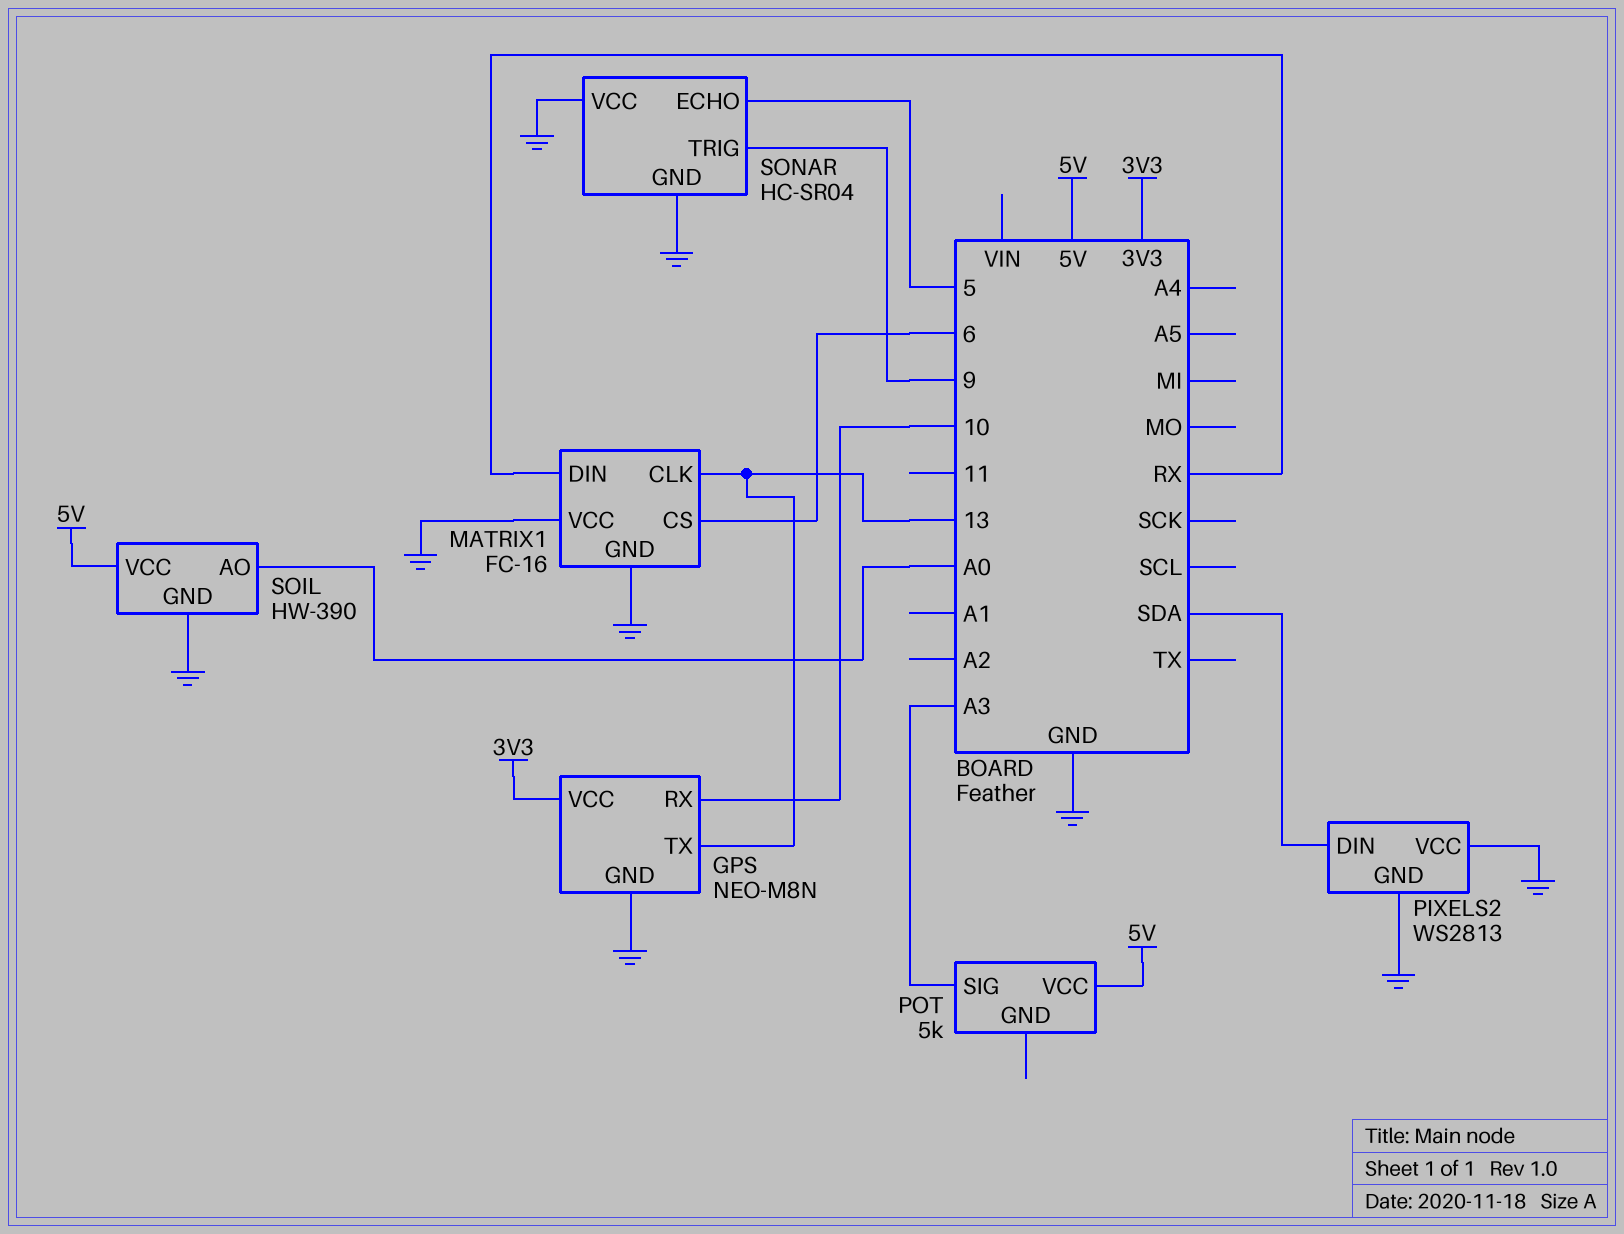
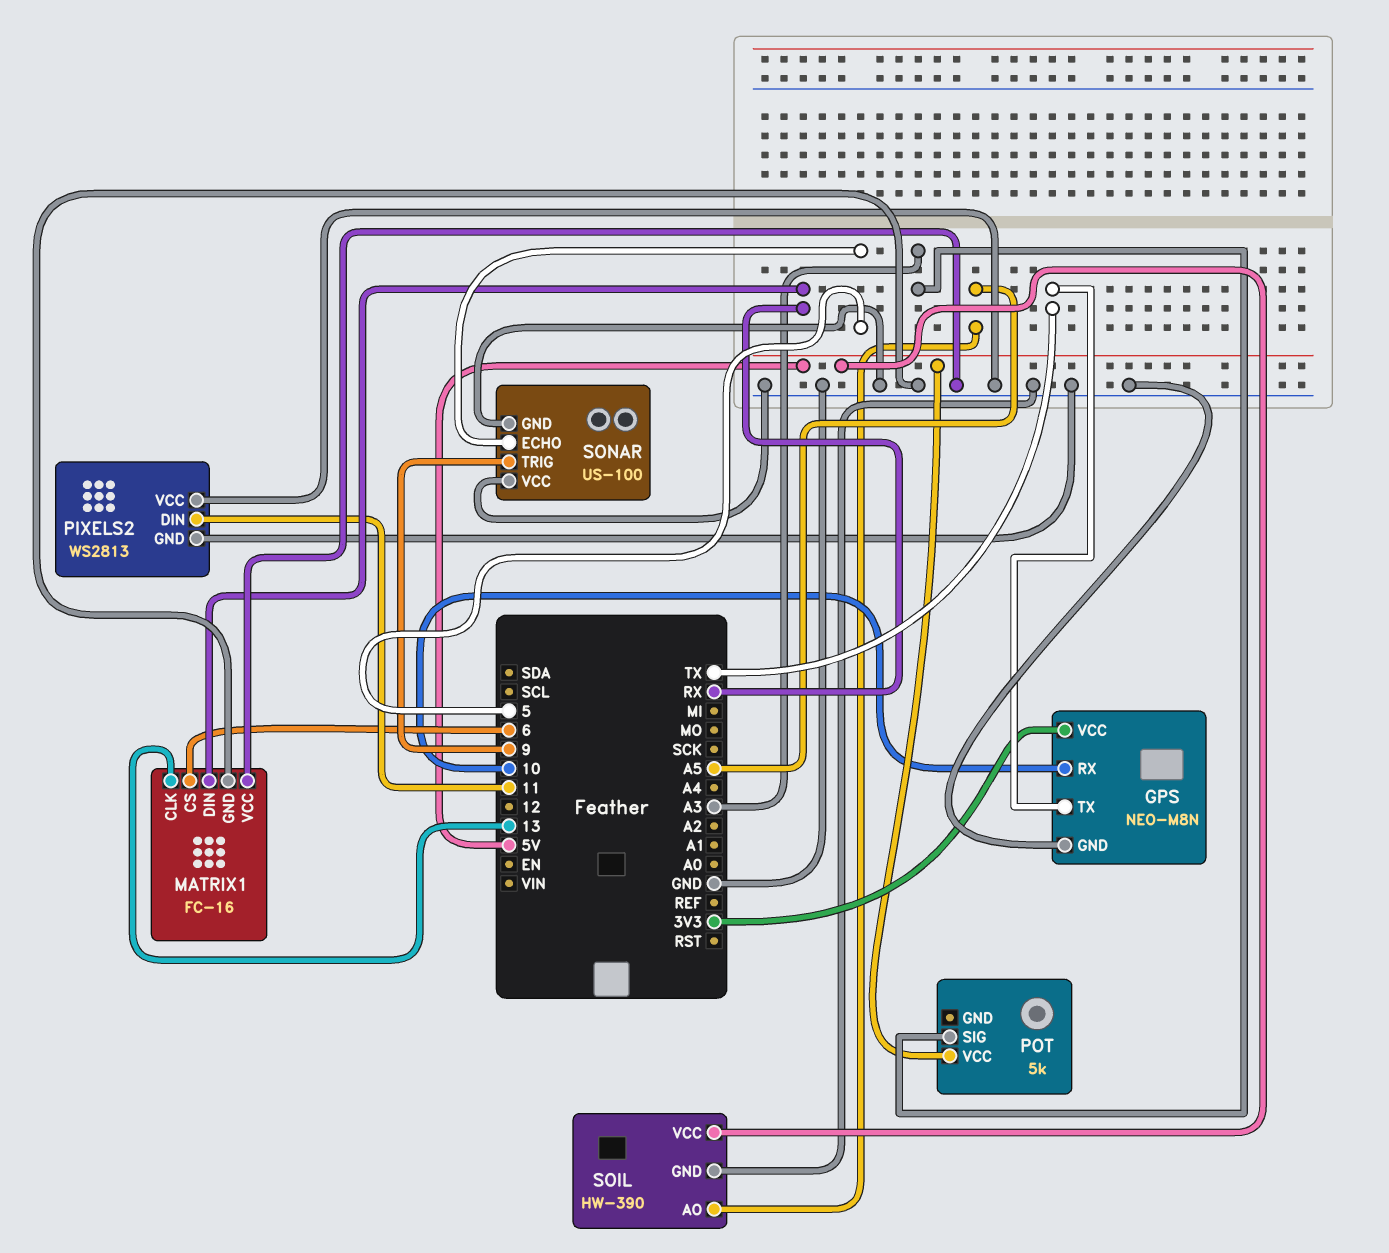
GPS pin TX: 13 -> TX
PIXELS2 pin DIN: SDA -> 11
SOIL pin AO: A0 -> A5
SONAR: HC-SR04 -> US-100

